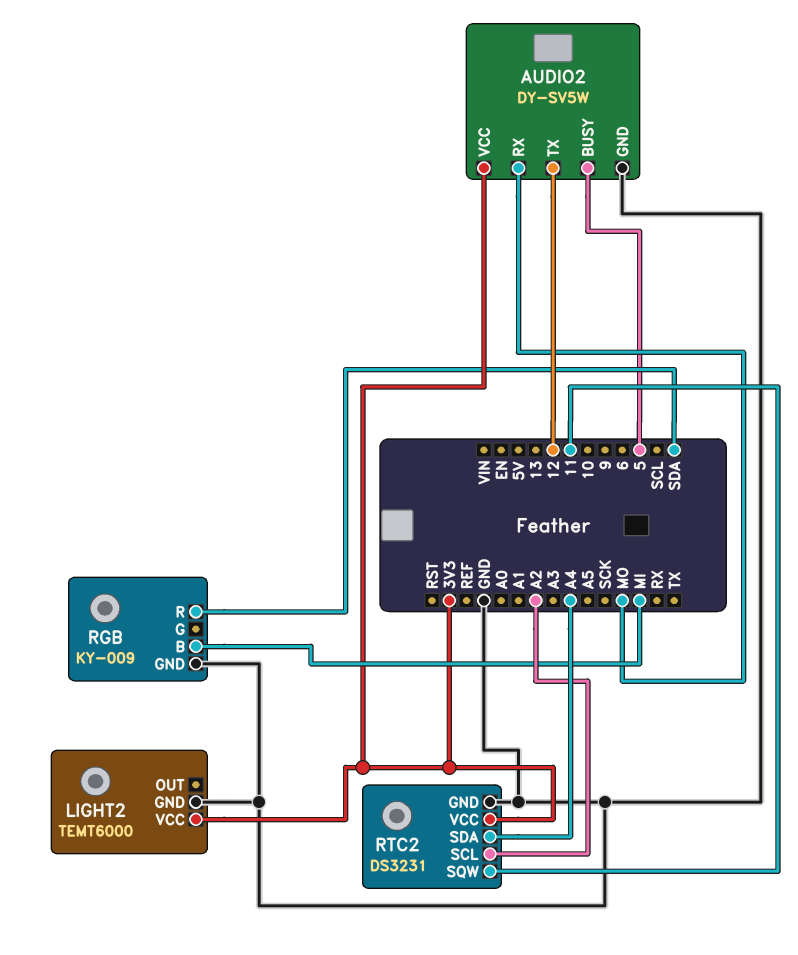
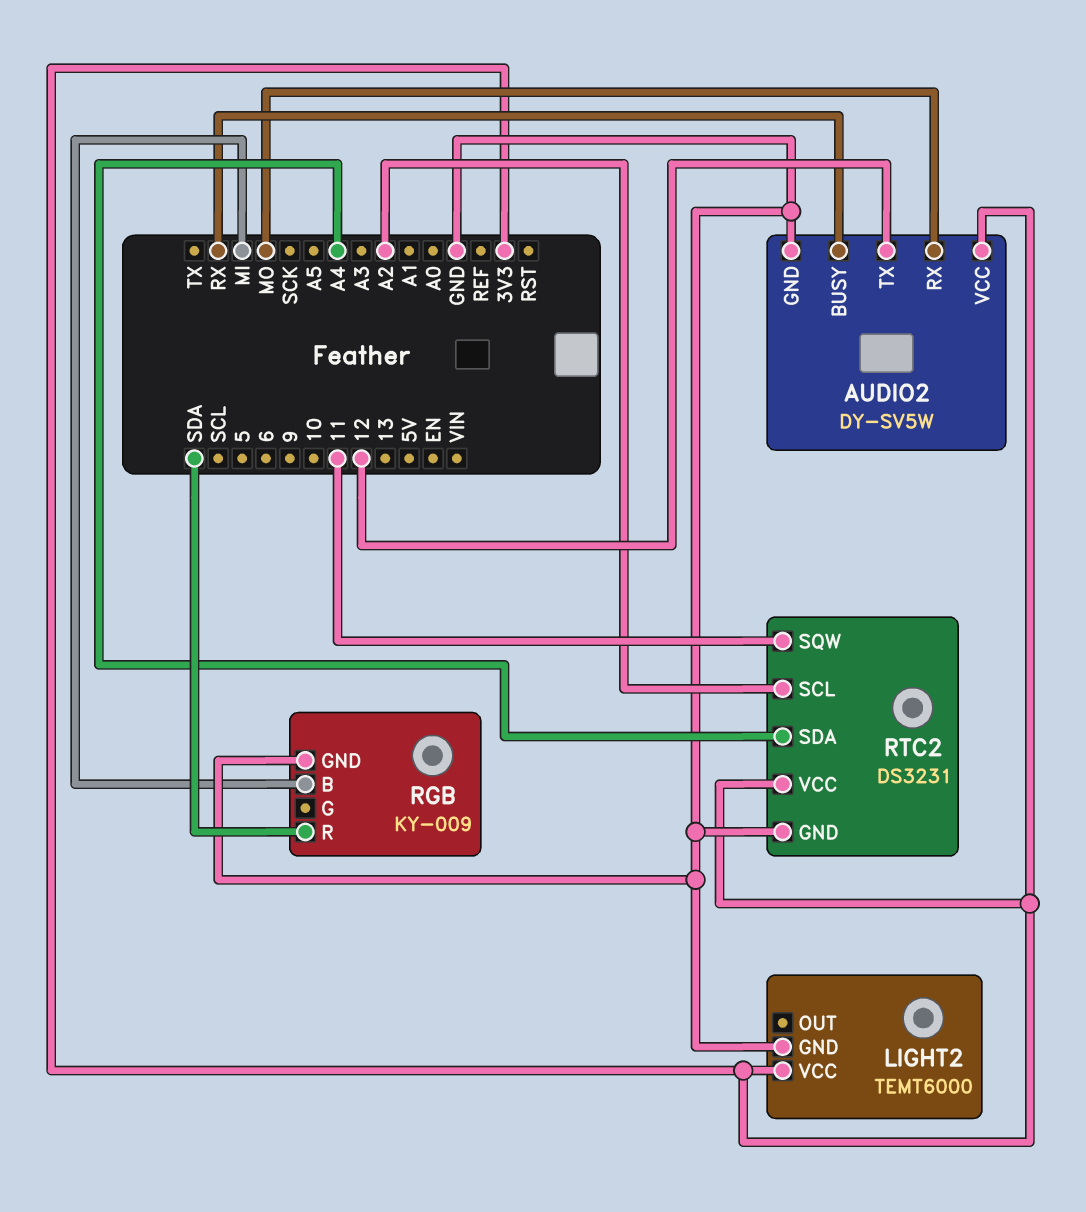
AUDIO2 pin BUSY: 5 -> RX

